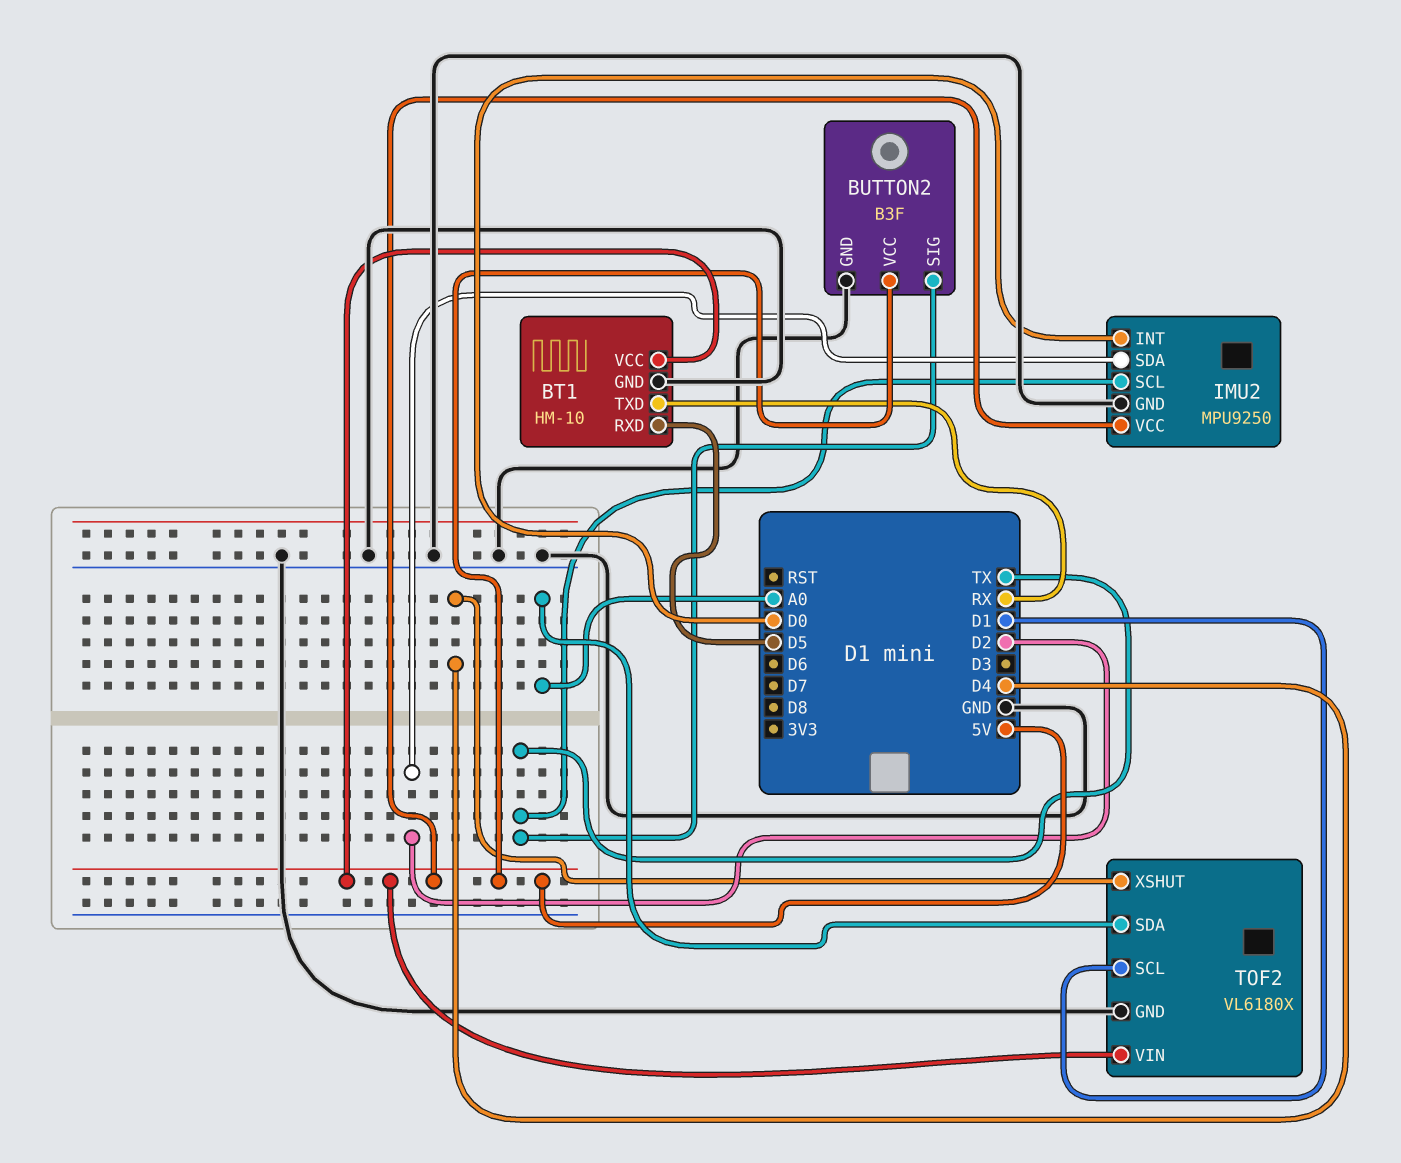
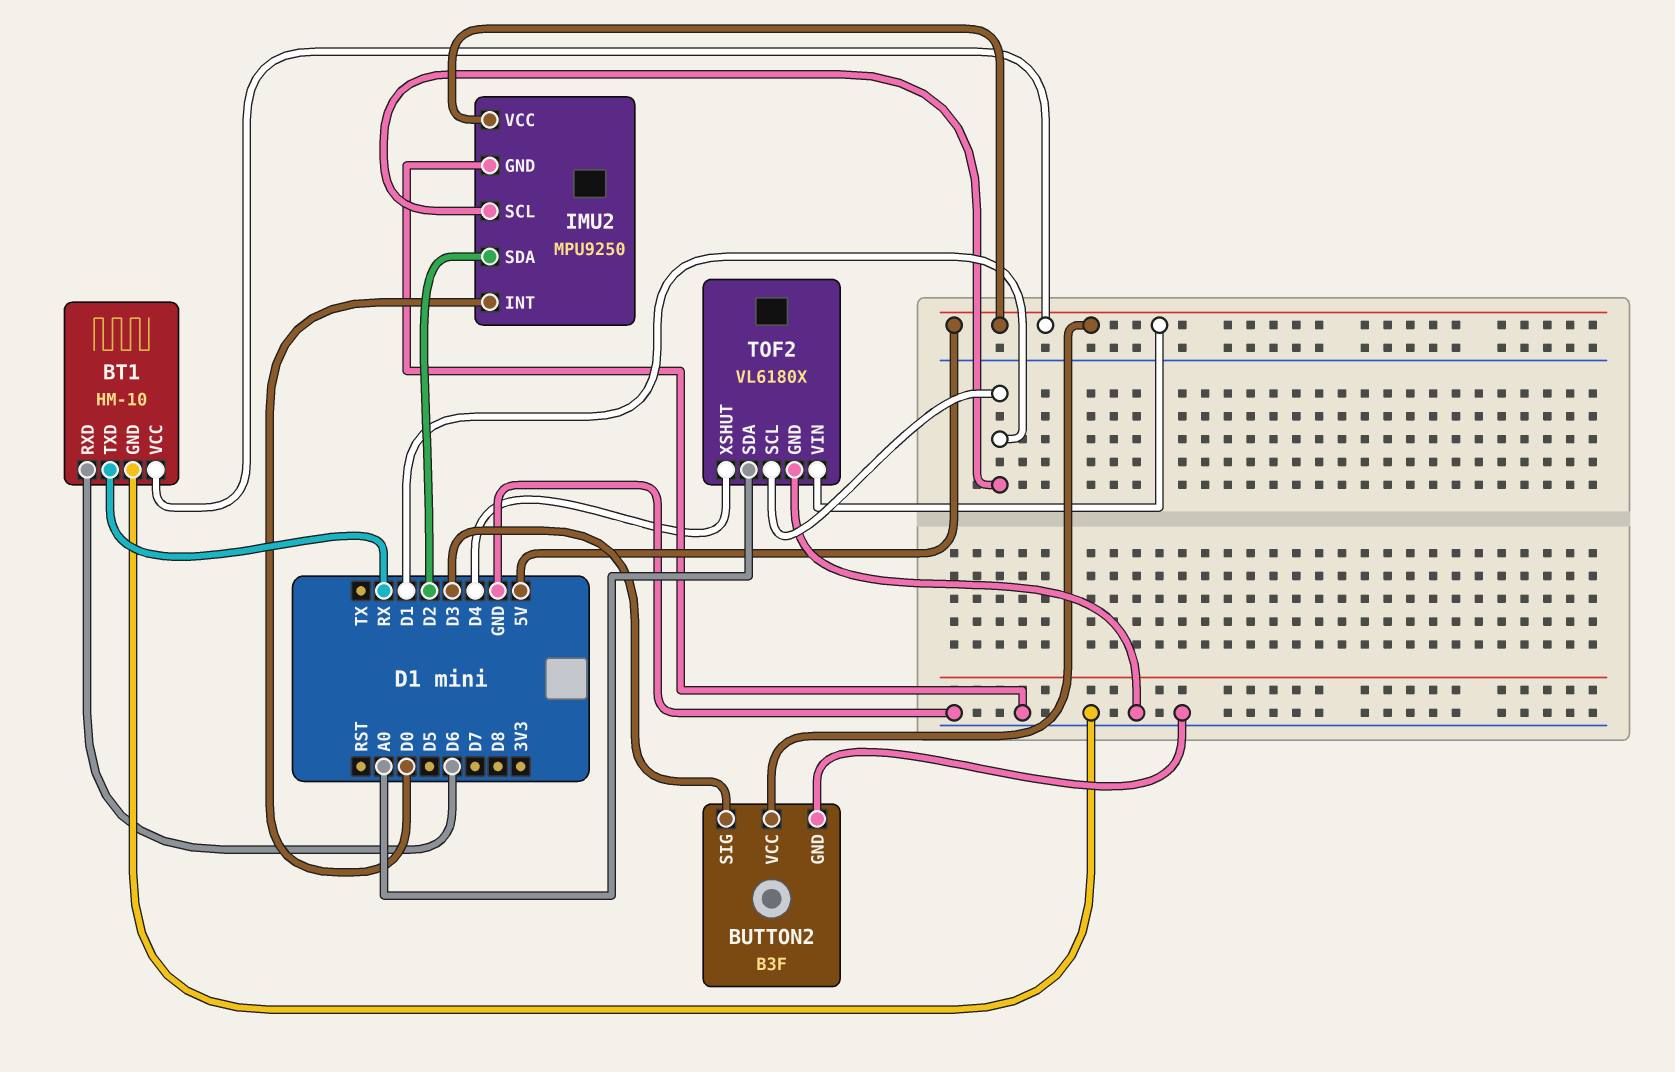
BT1 pin RXD: D5 -> D6
BUTTON2 pin SIG: TX -> D3
IMU2 pin SCL: TX -> D1

